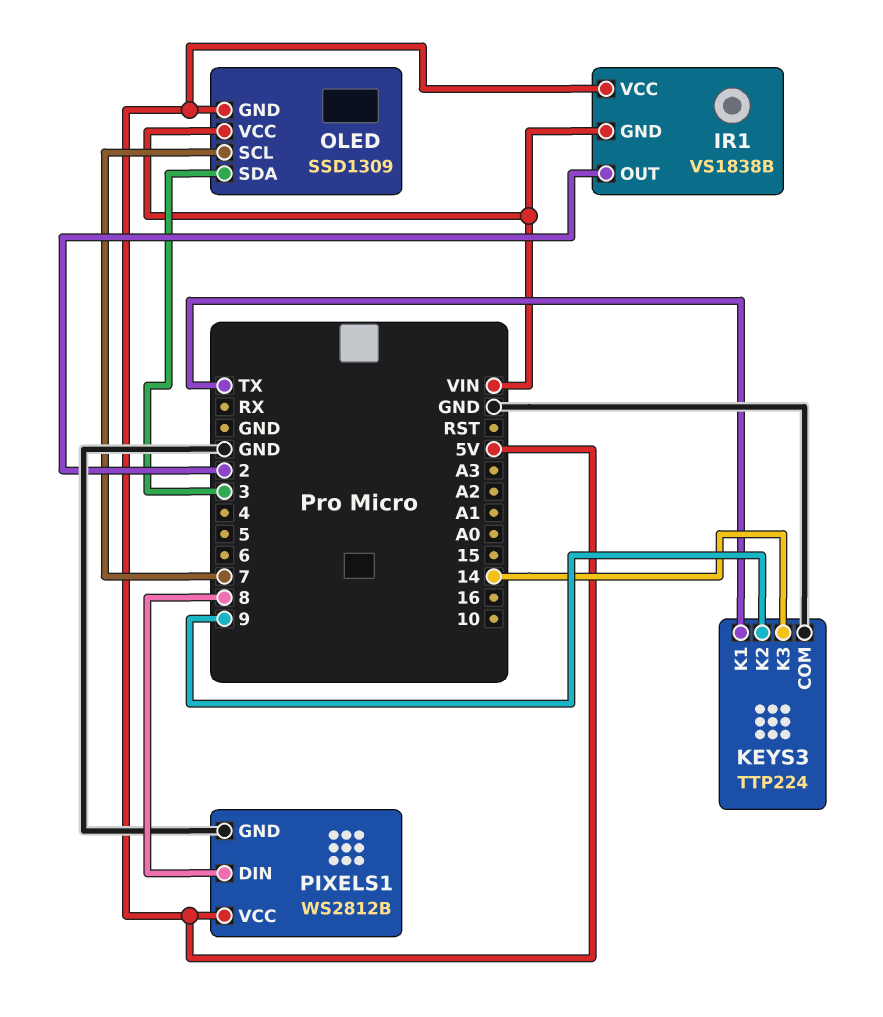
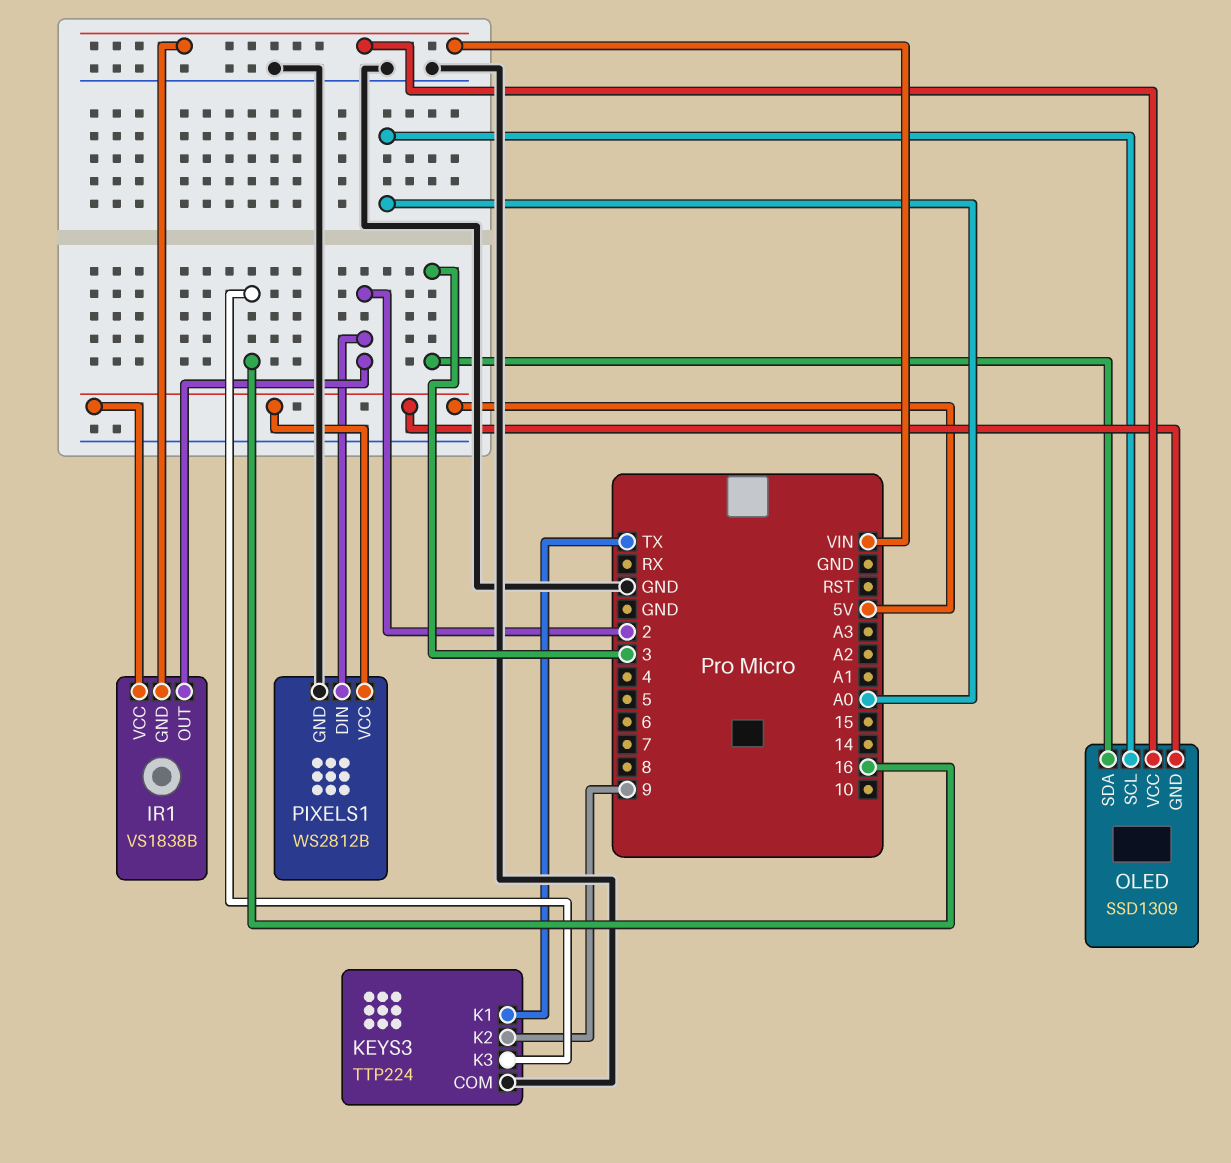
KEYS3 pin K3: 14 -> 16
OLED pin SCL: 7 -> A0
PIXELS1 pin DIN: 8 -> 2

